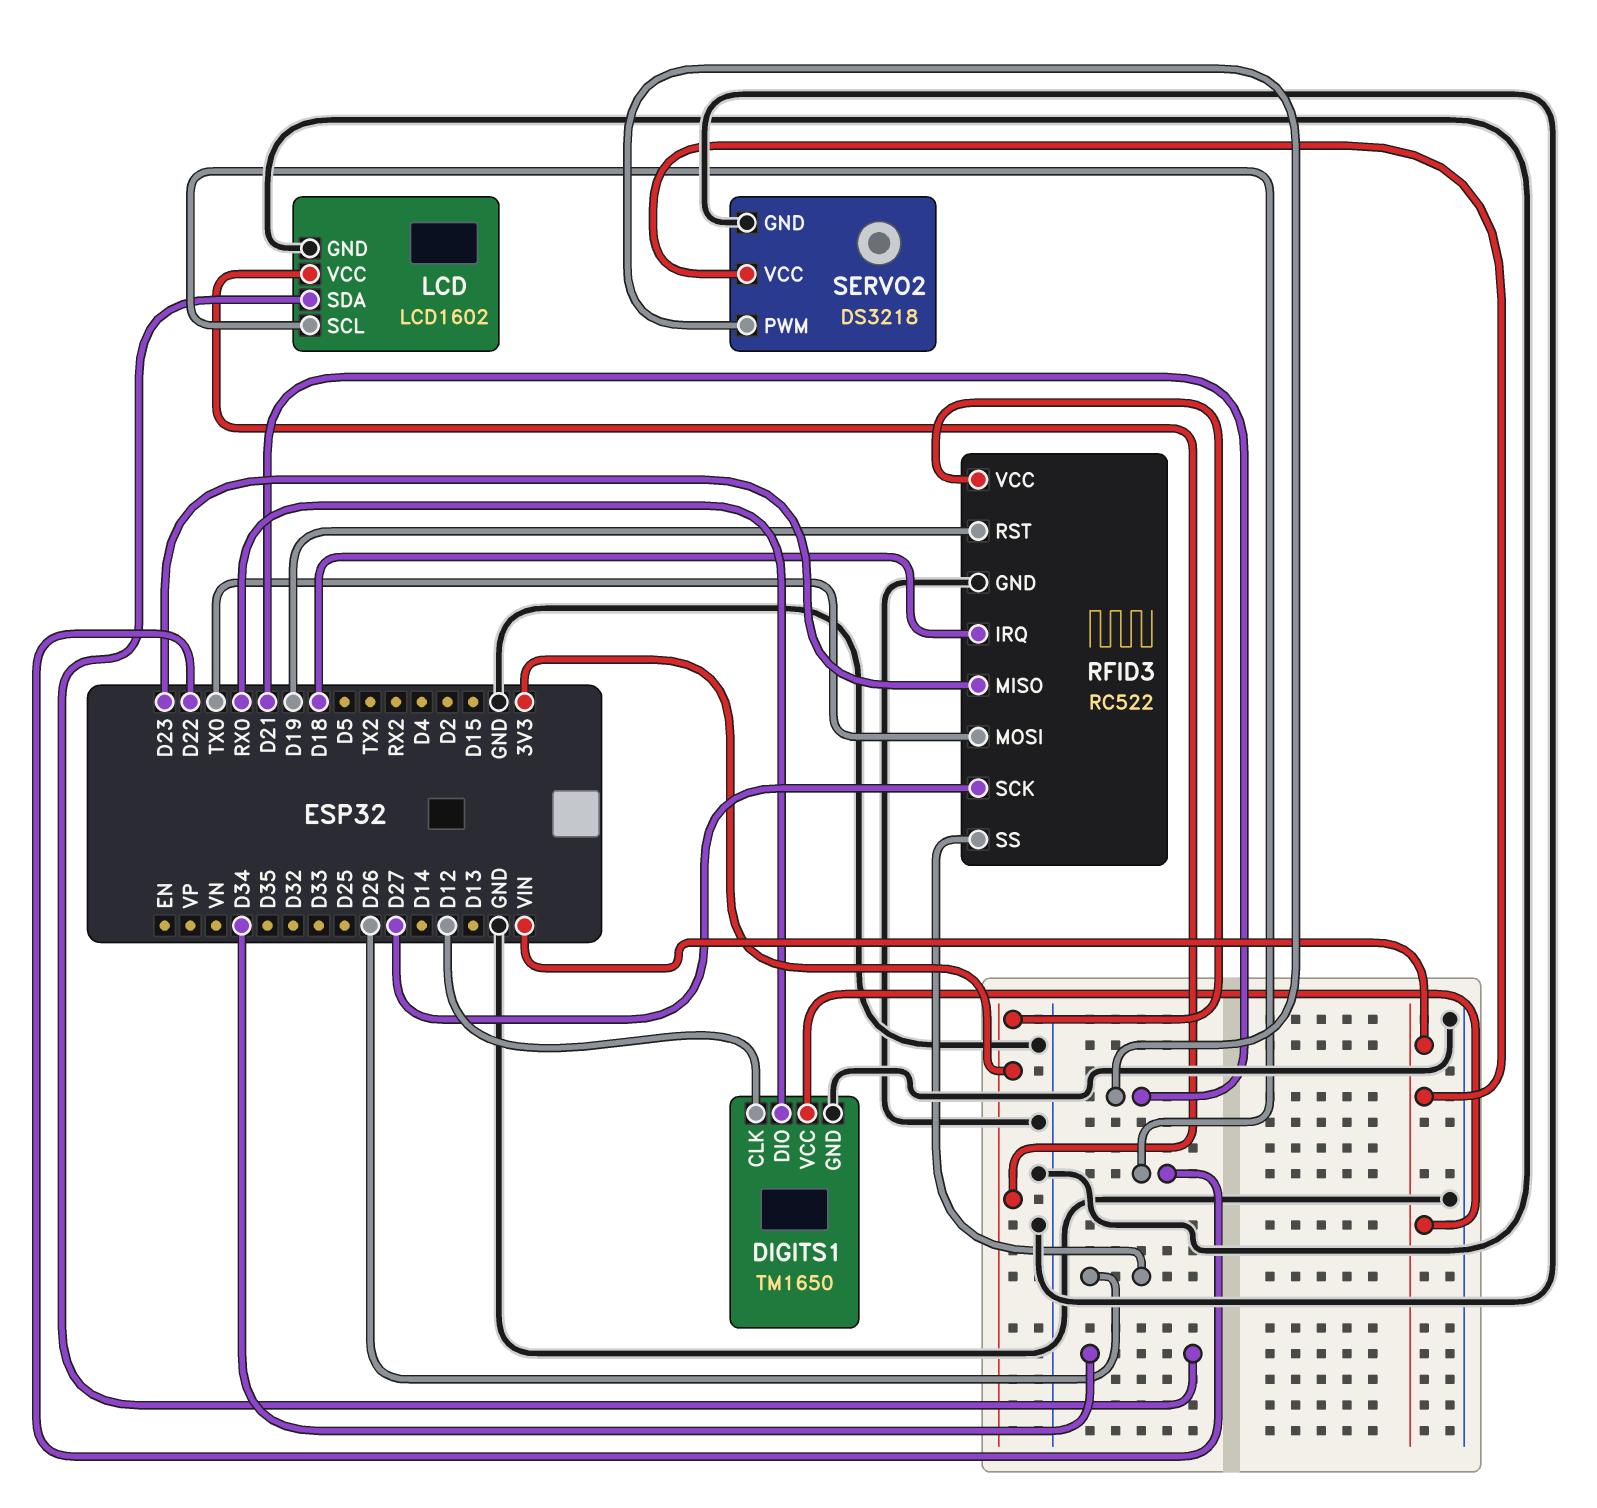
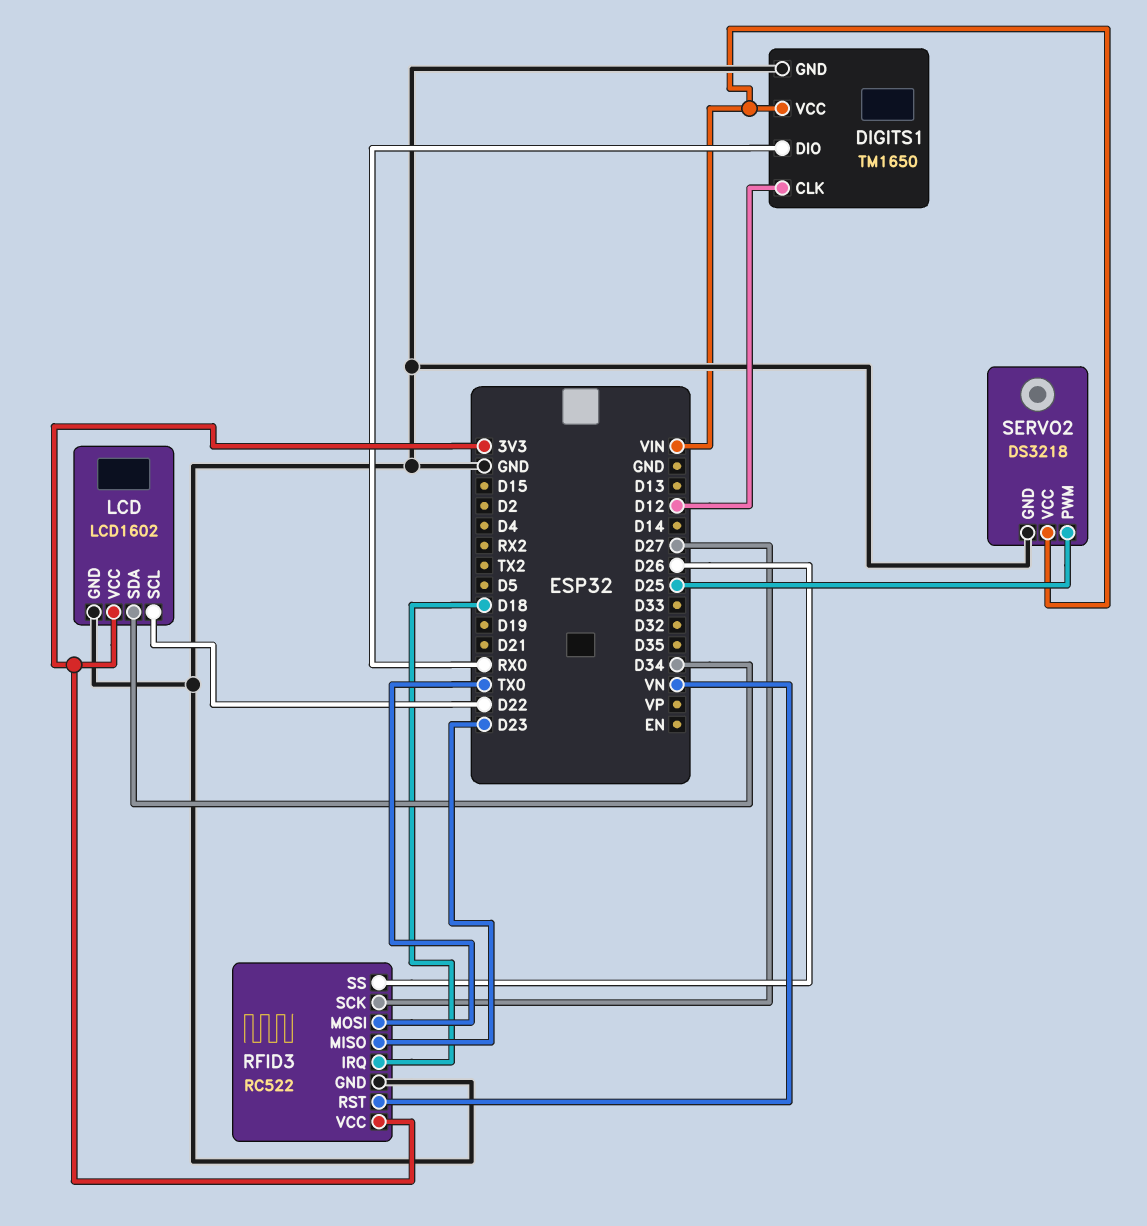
RFID3 pin RST: D19 -> VN
SERVO2 pin PWM: D21 -> D25

